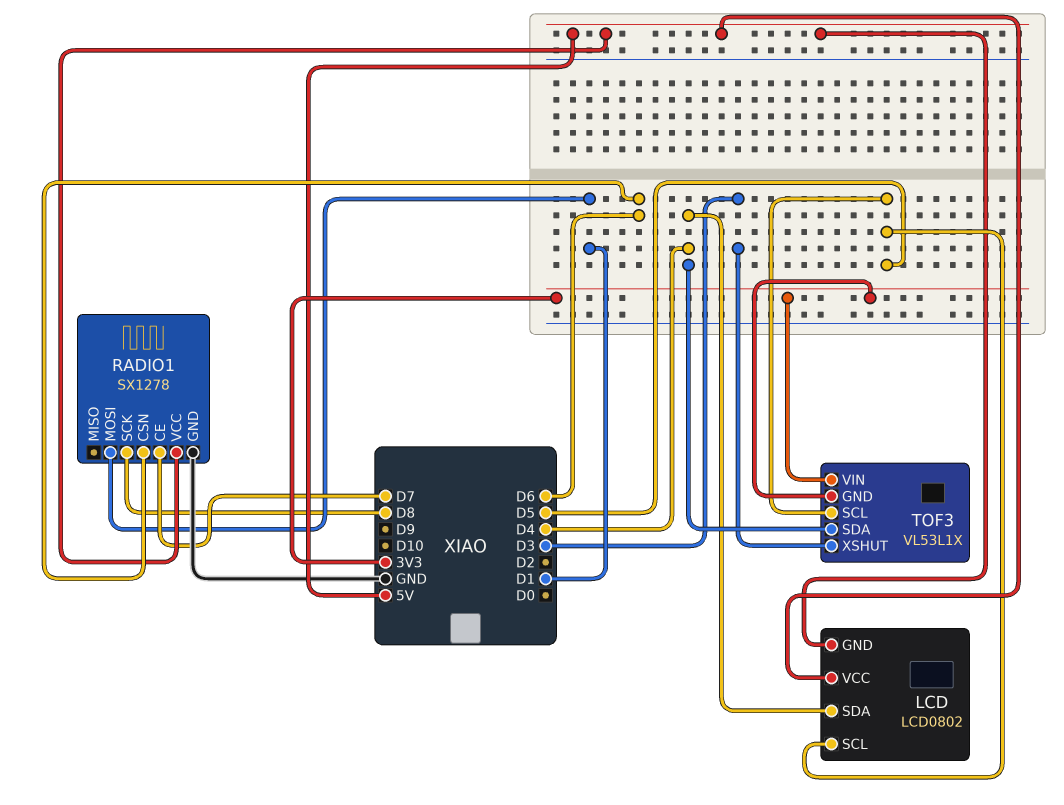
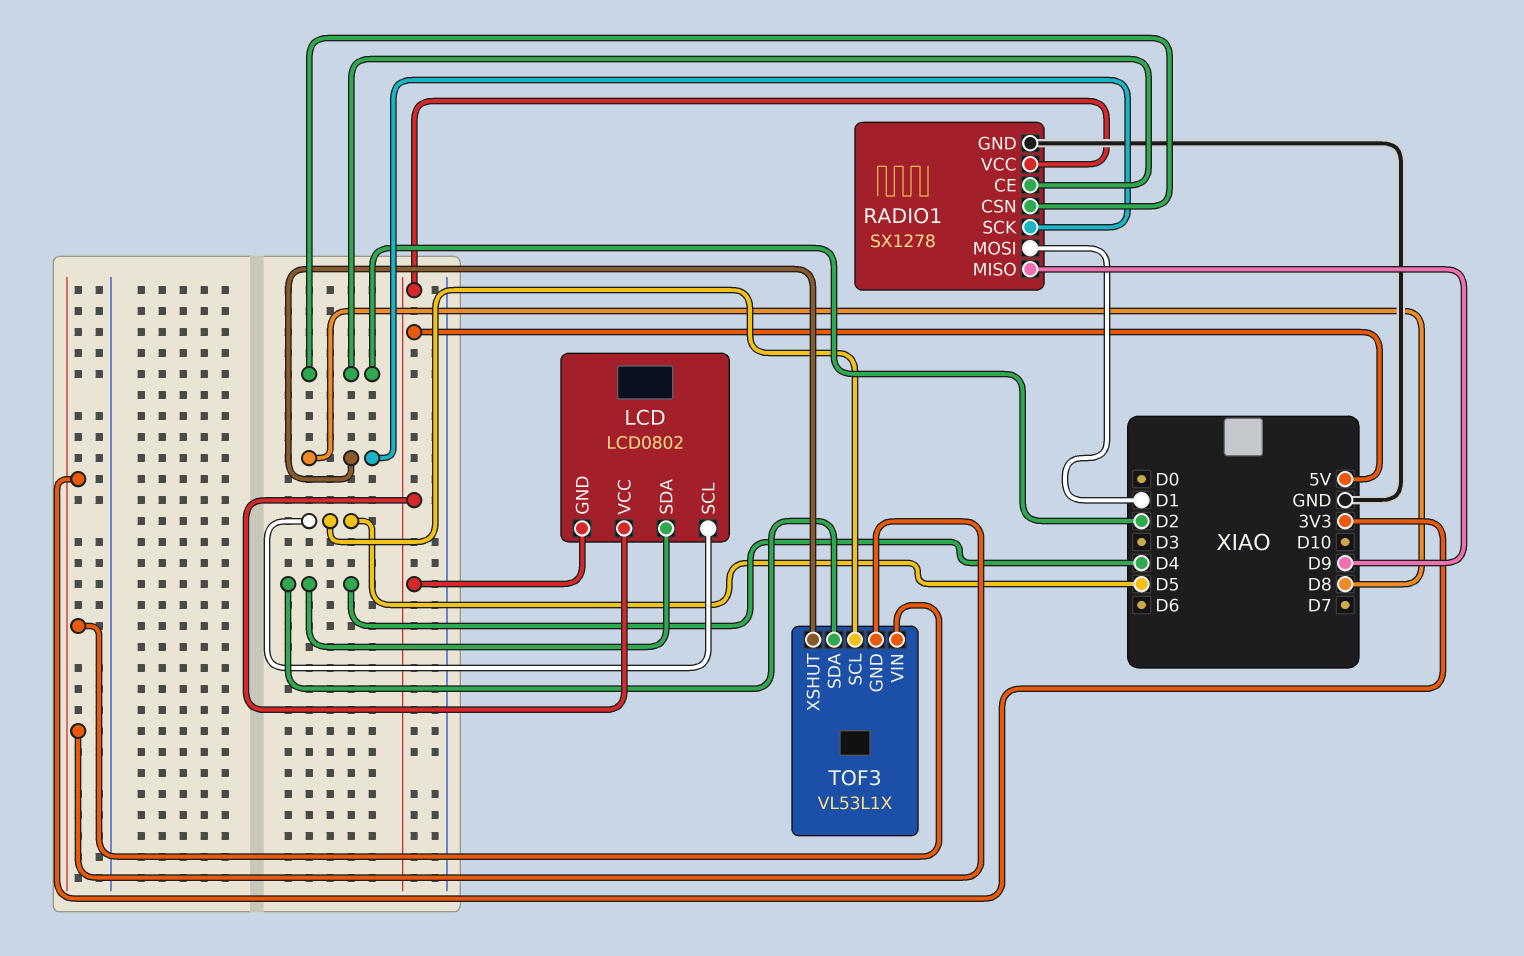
RADIO1 pin CE: D7 -> D2
RADIO1 pin CSN: D6 -> D2
RADIO1 pin MISO: none -> D9
TOF3 pin XSHUT: D3 -> D8

